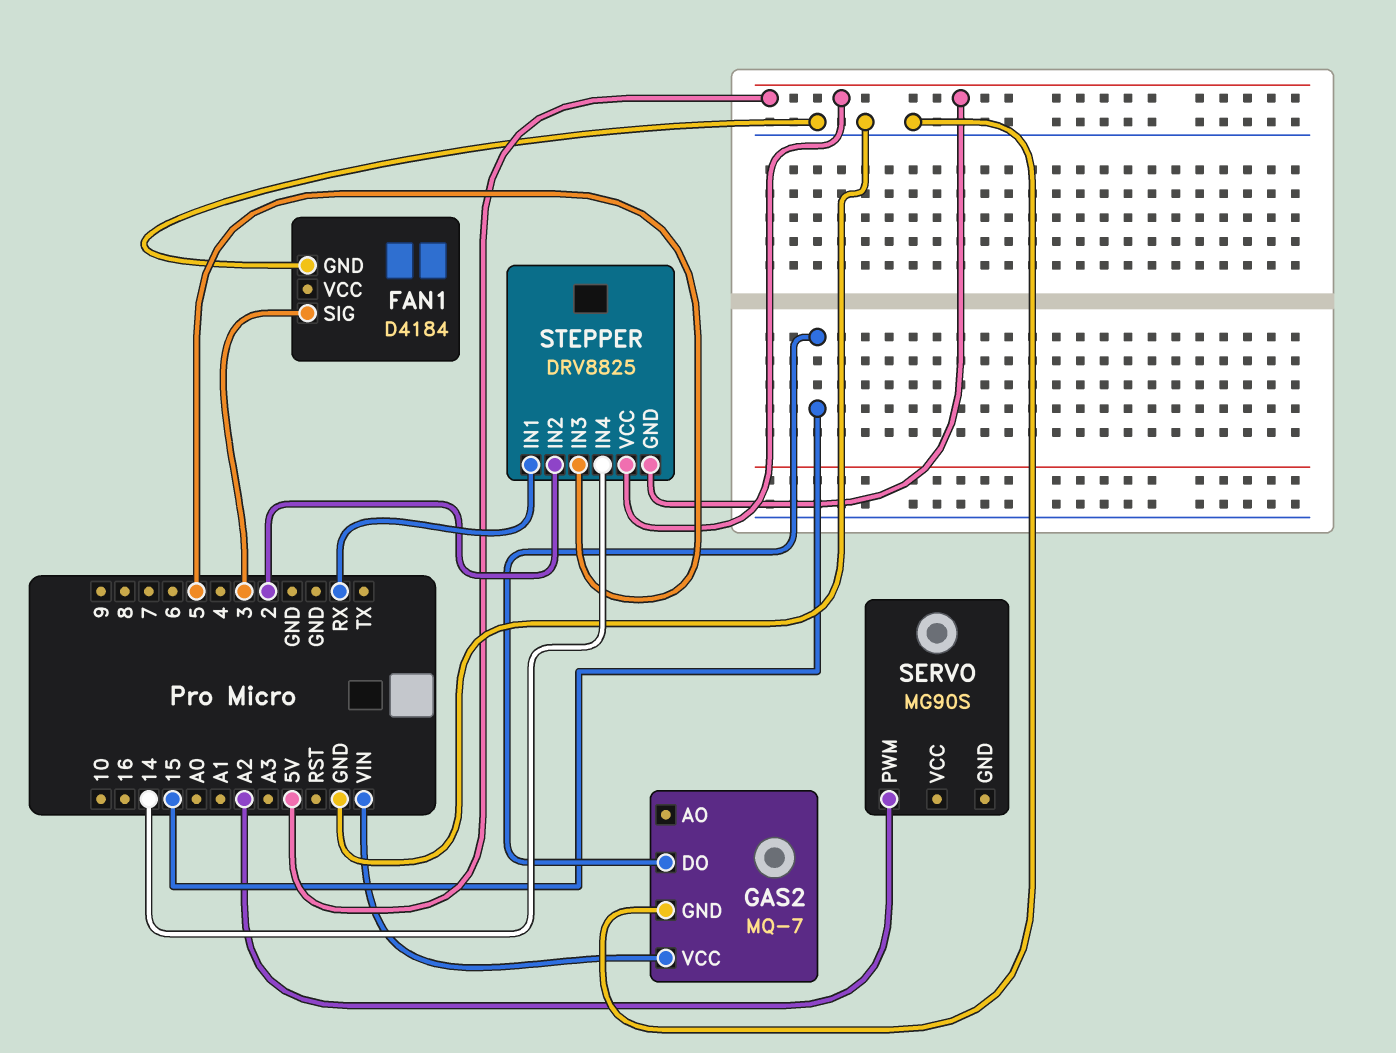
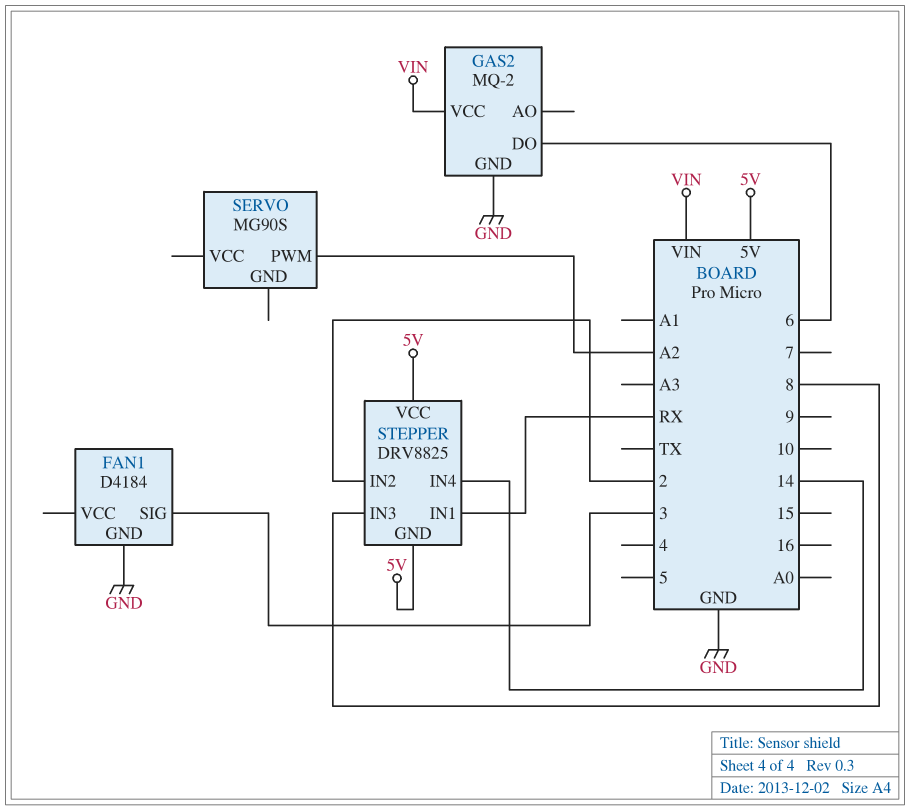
GAS2: MQ-7 -> MQ-2
GAS2 pin DO: 15 -> 6
STEPPER pin IN3: 5 -> 8

